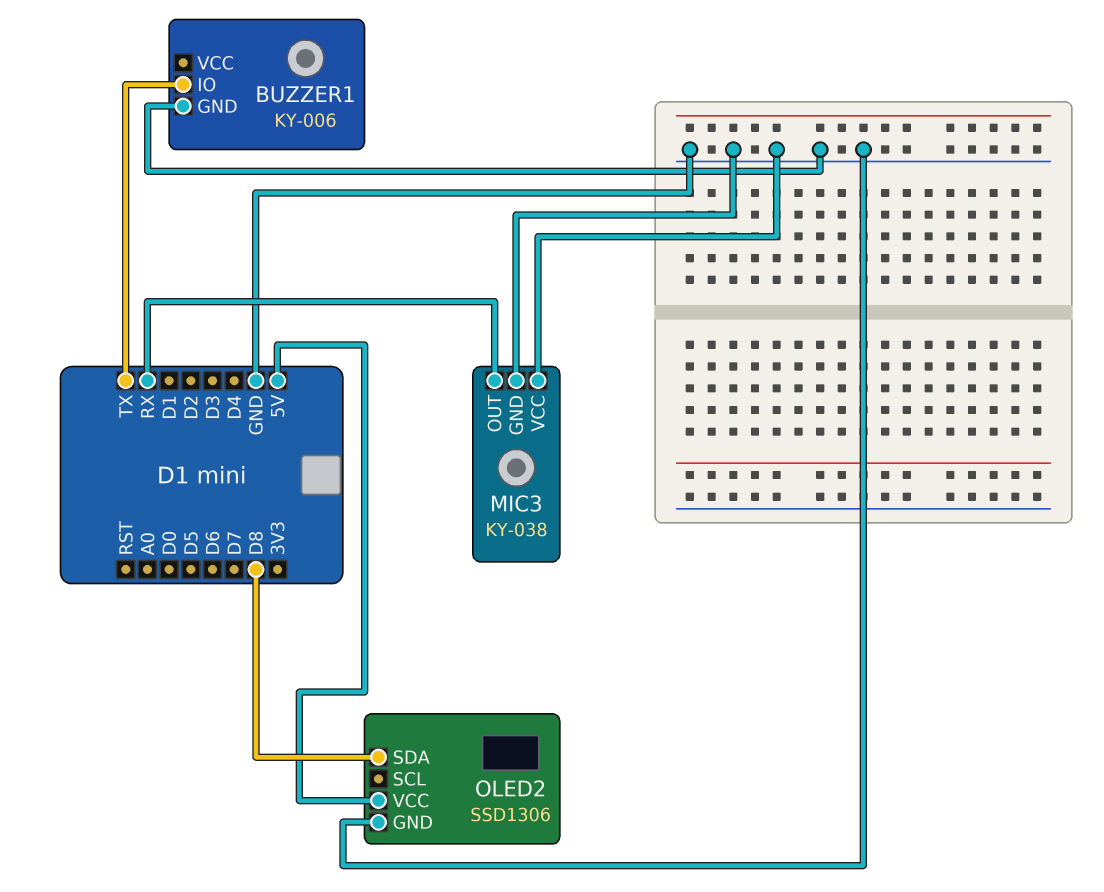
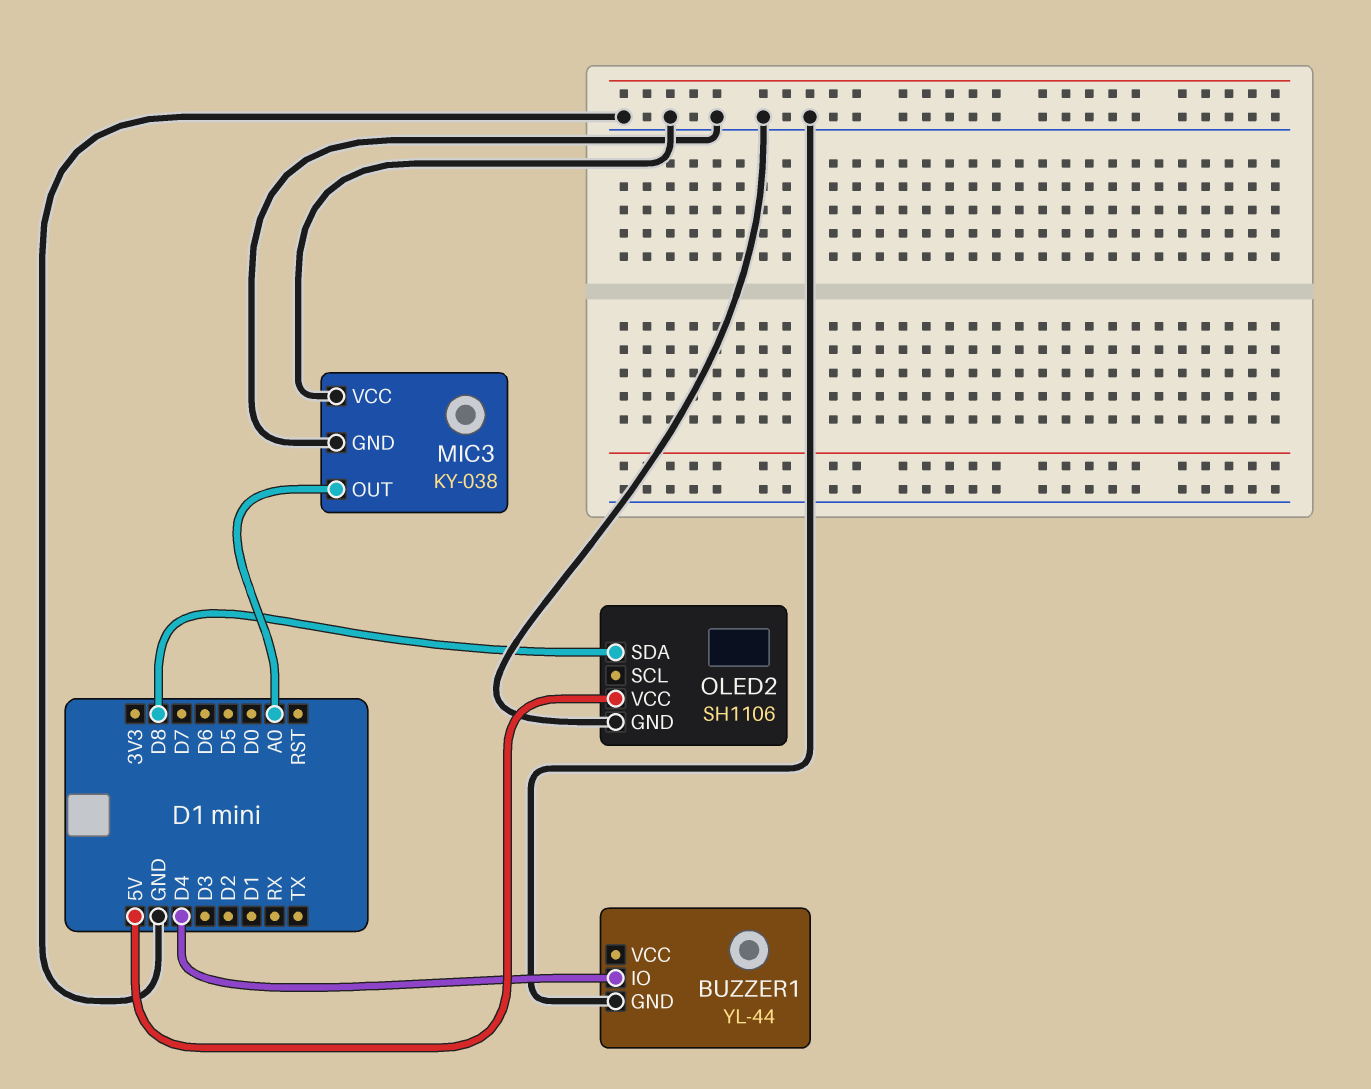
BUZZER1: KY-006 -> YL-44
BUZZER1 pin IO: TX -> D4
MIC3 pin OUT: RX -> A0
OLED2: SSD1306 -> SH1106

